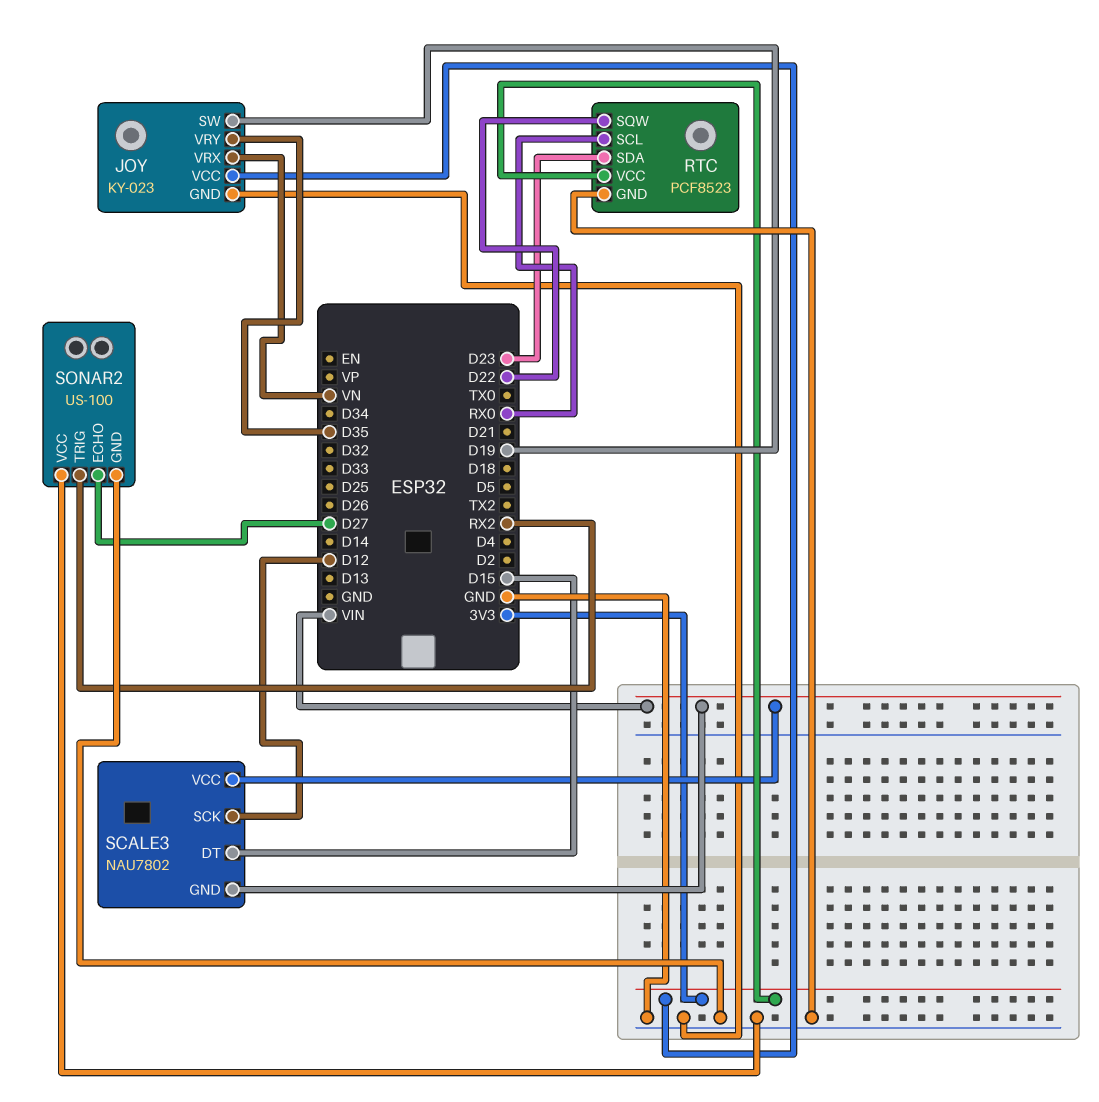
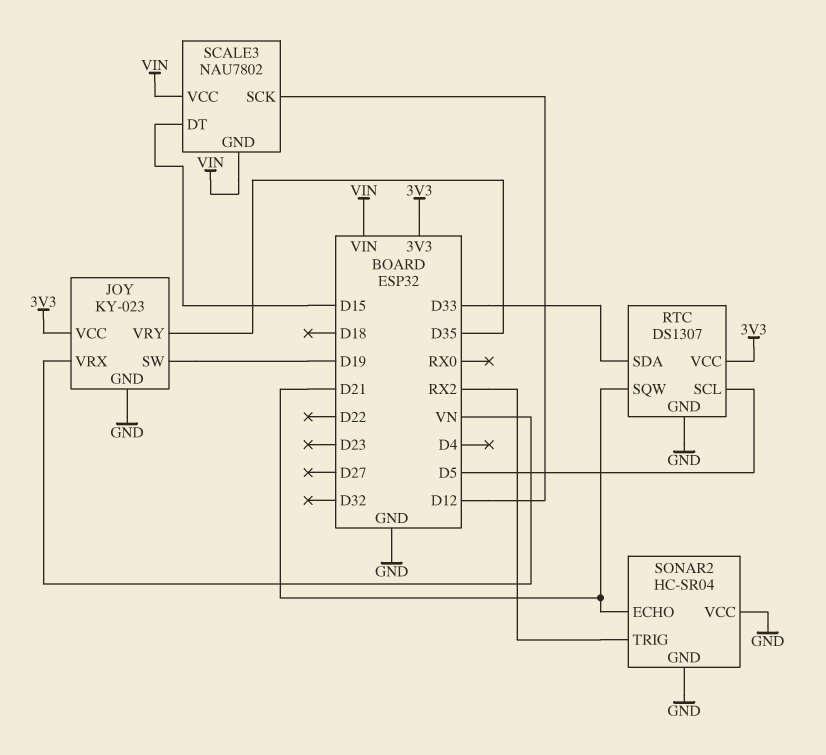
RTC: PCF8523 -> DS1307
RTC pin SCL: RX0 -> D5
RTC pin SDA: D23 -> D33
RTC pin SQW: D22 -> D21
SONAR2: US-100 -> HC-SR04
SONAR2 pin ECHO: D27 -> D21

